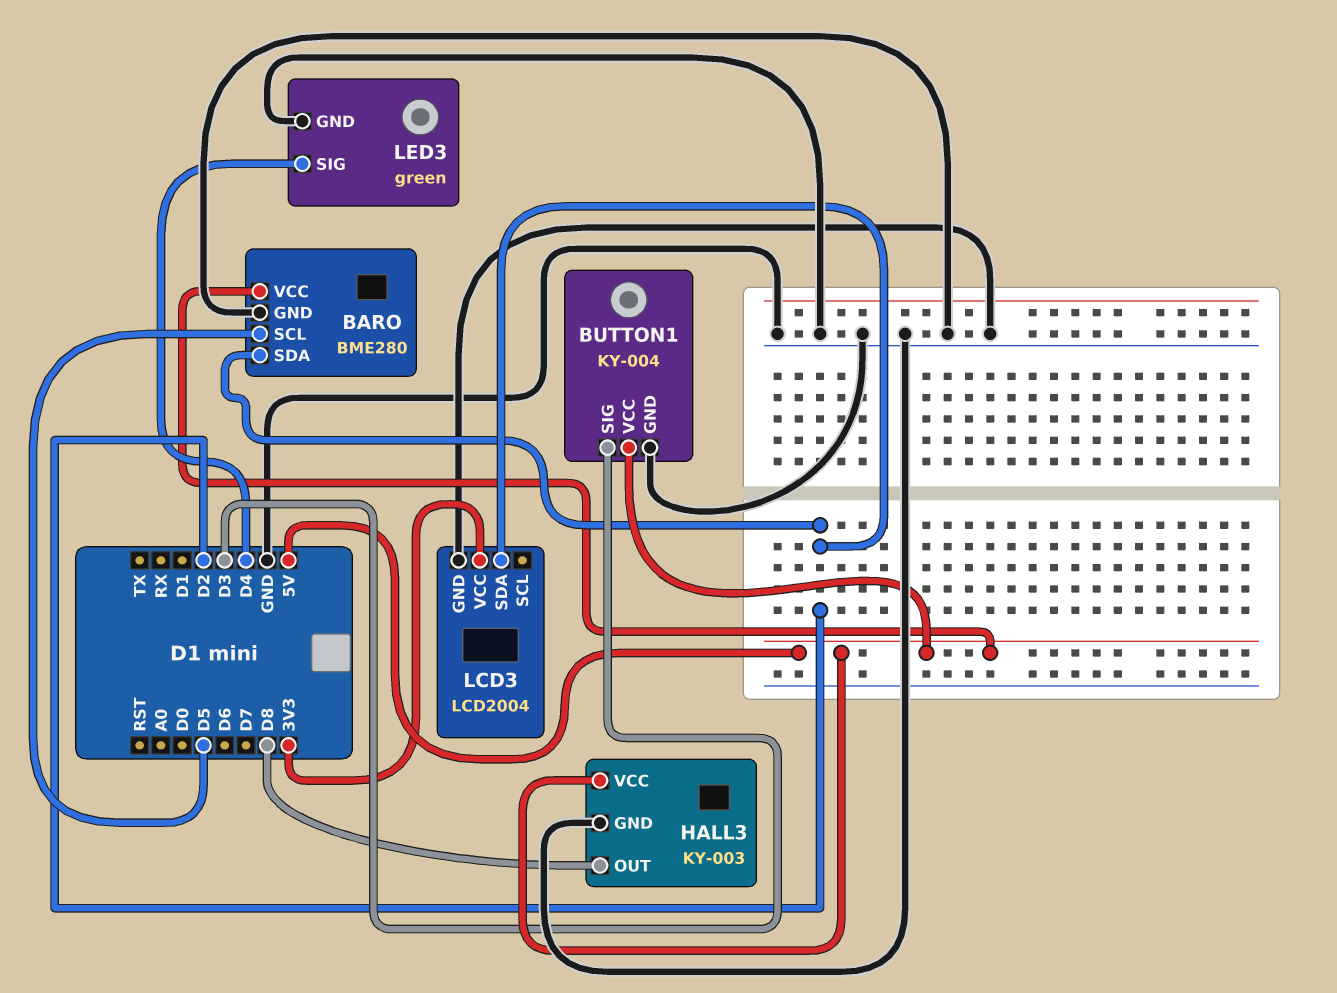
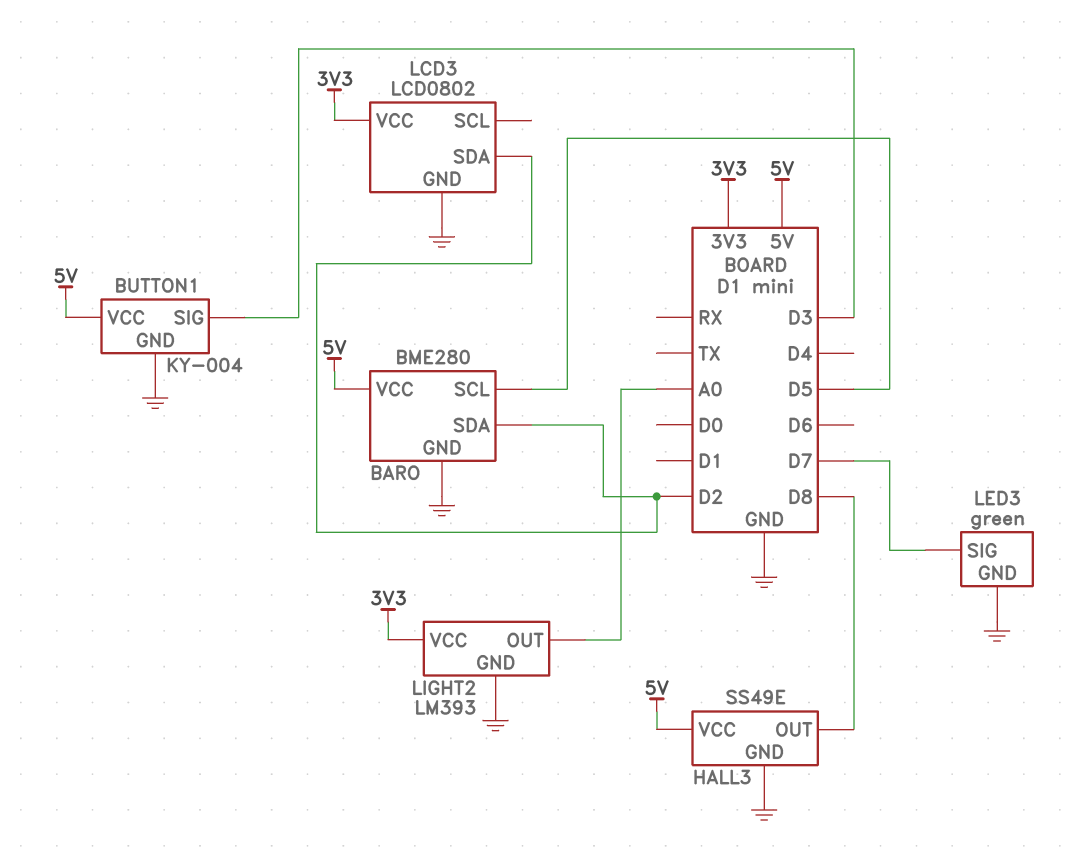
HALL3: KY-003 -> SS49E
LCD3: LCD2004 -> LCD0802
LED3 pin SIG: D4 -> D7
LIGHT2: none -> LM393
LIGHT2 pin GND: none -> GND
LIGHT2 pin OUT: none -> A0
LIGHT2 pin VCC: none -> 3V3

